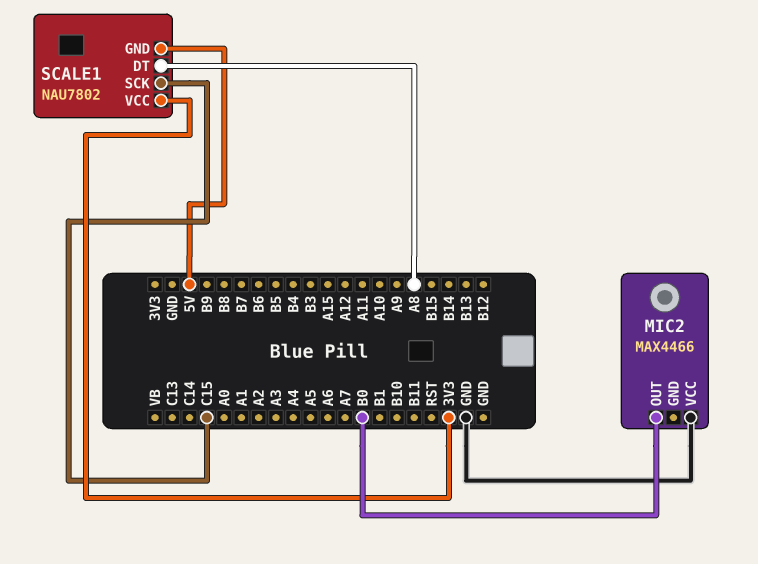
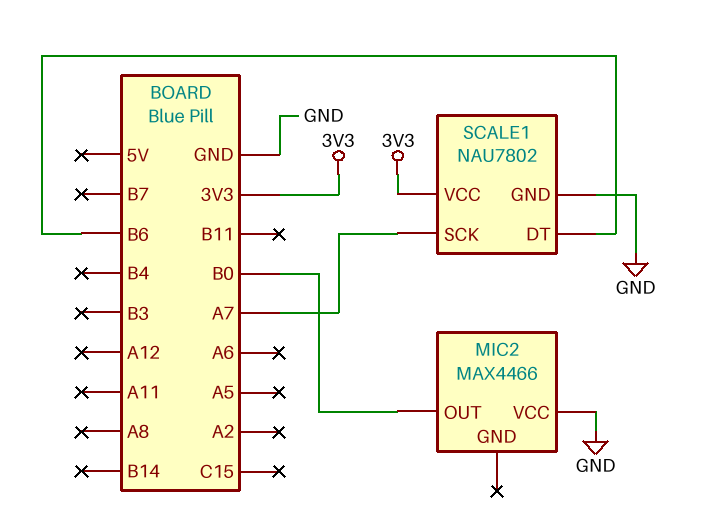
SCALE1 pin DT: A8 -> B6
SCALE1 pin GND: 5V -> GND
SCALE1 pin SCK: C15 -> A7

